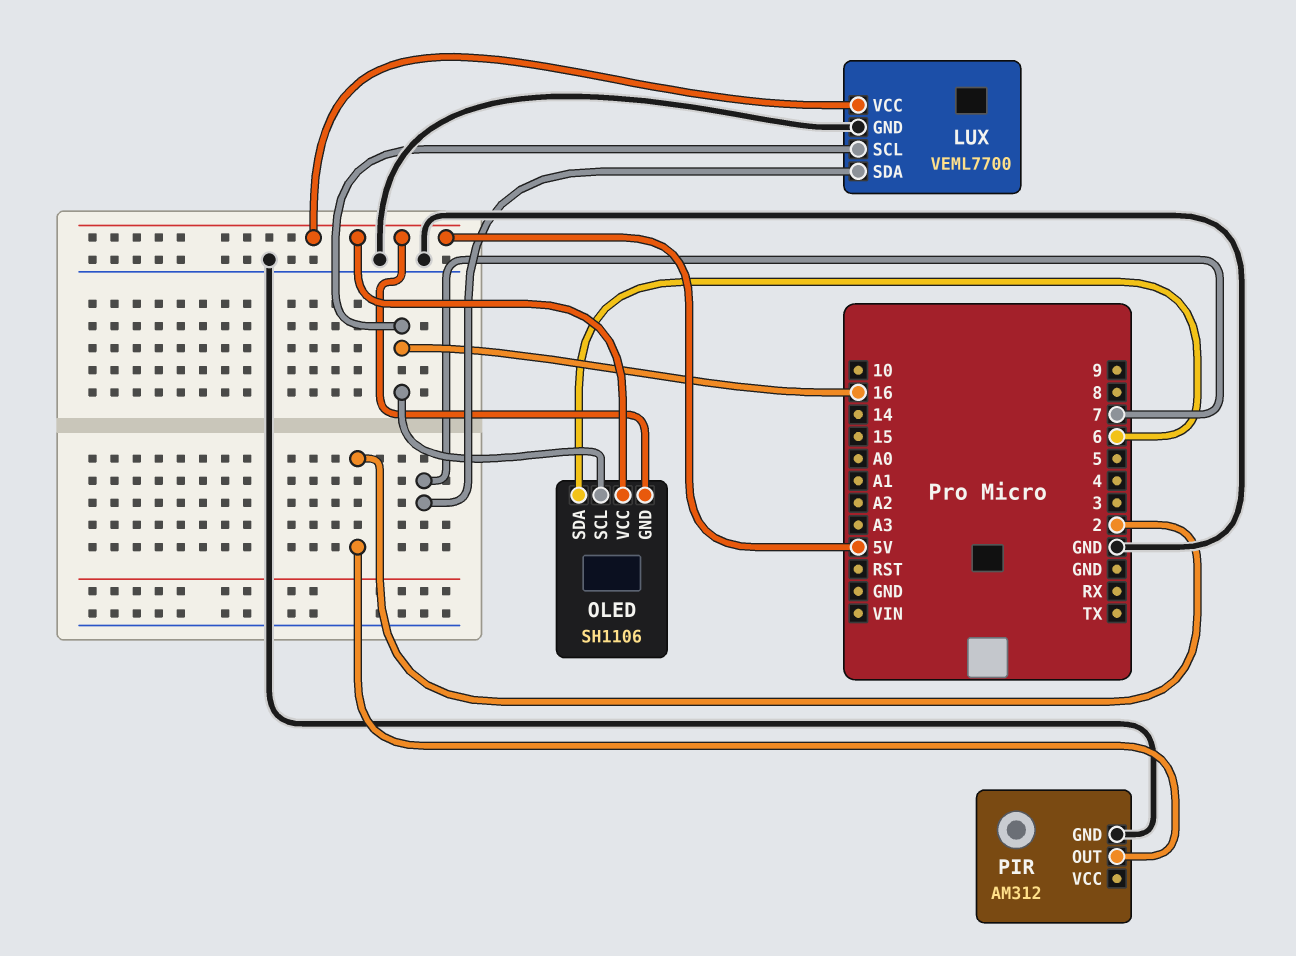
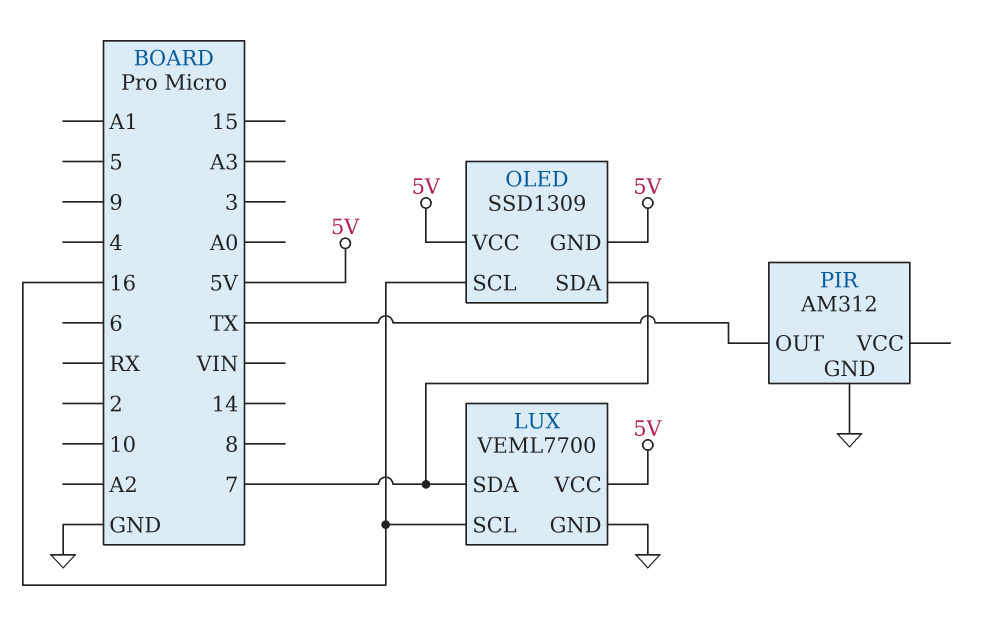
OLED: SH1106 -> SSD1309
OLED pin SDA: 6 -> 7
PIR pin OUT: 2 -> TX

